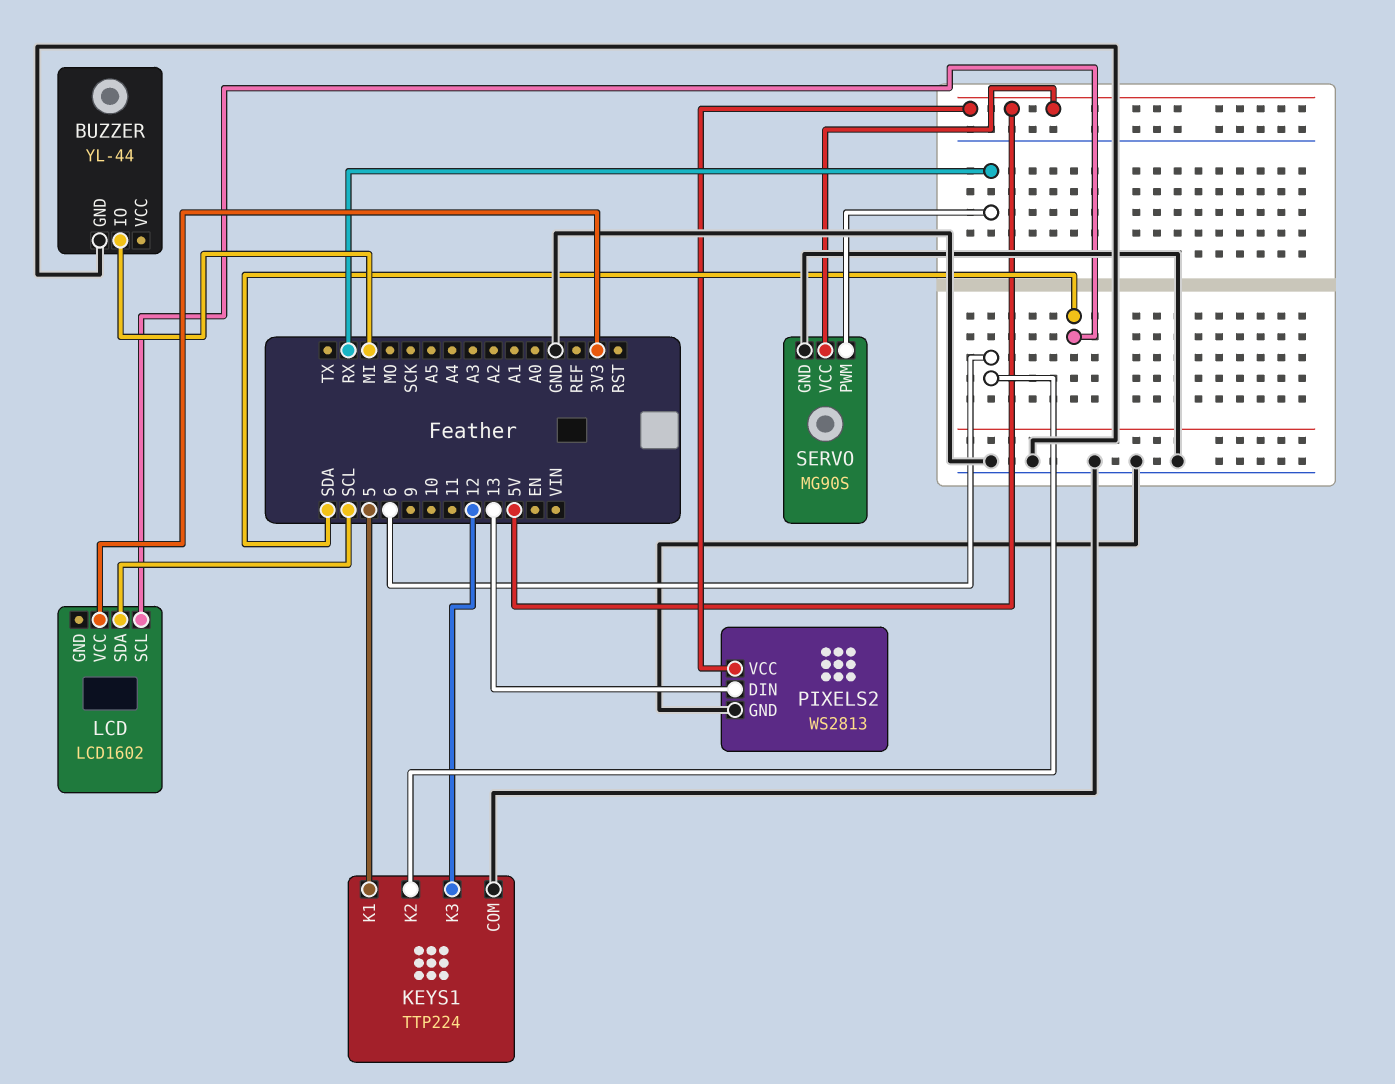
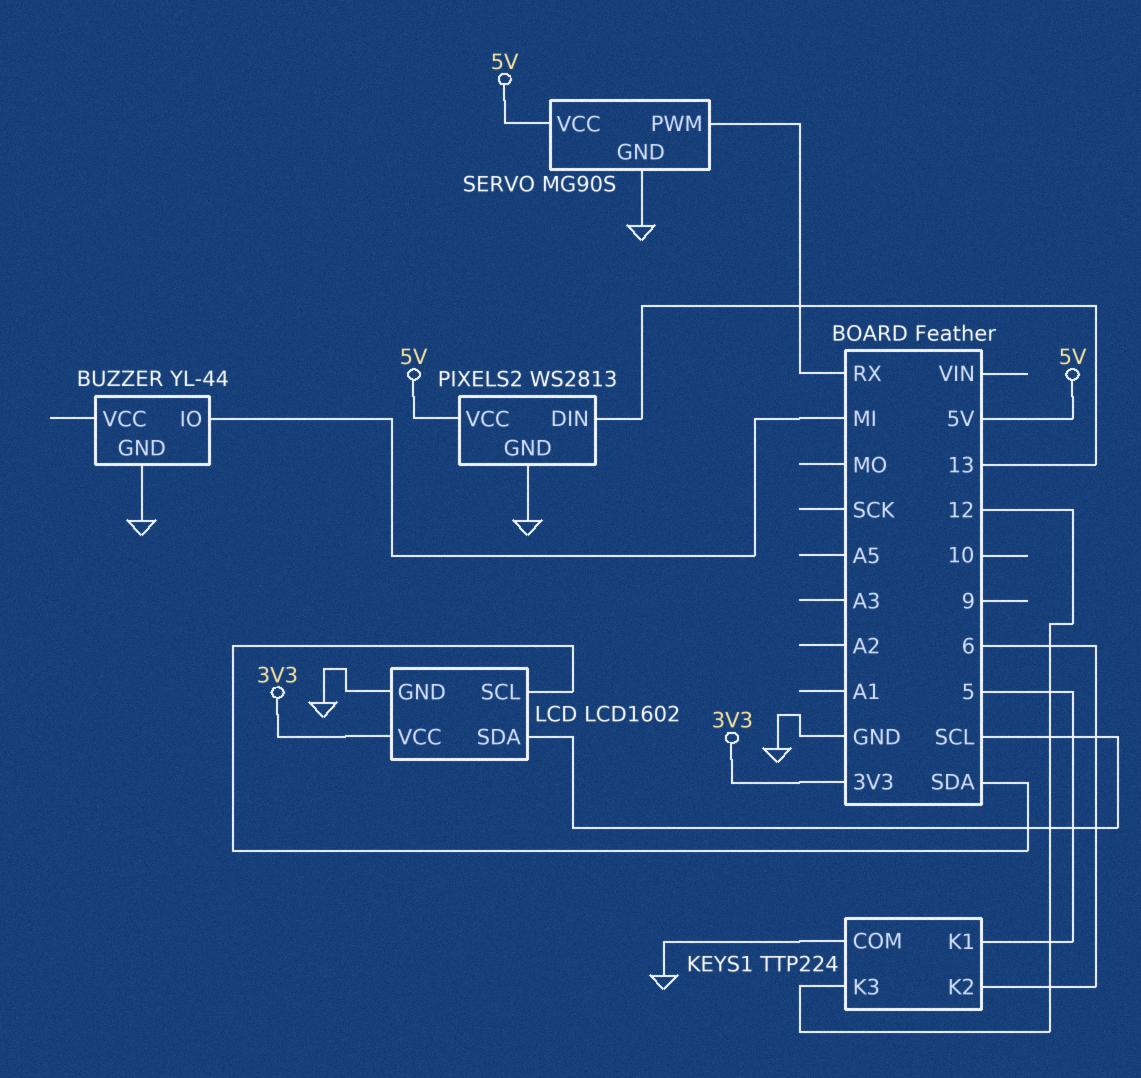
LCD pin GND: none -> GND

